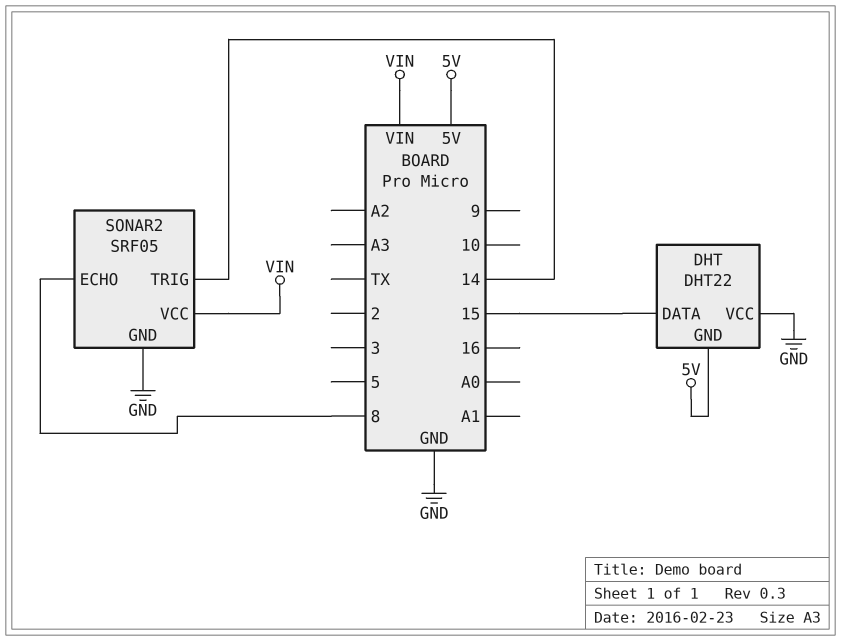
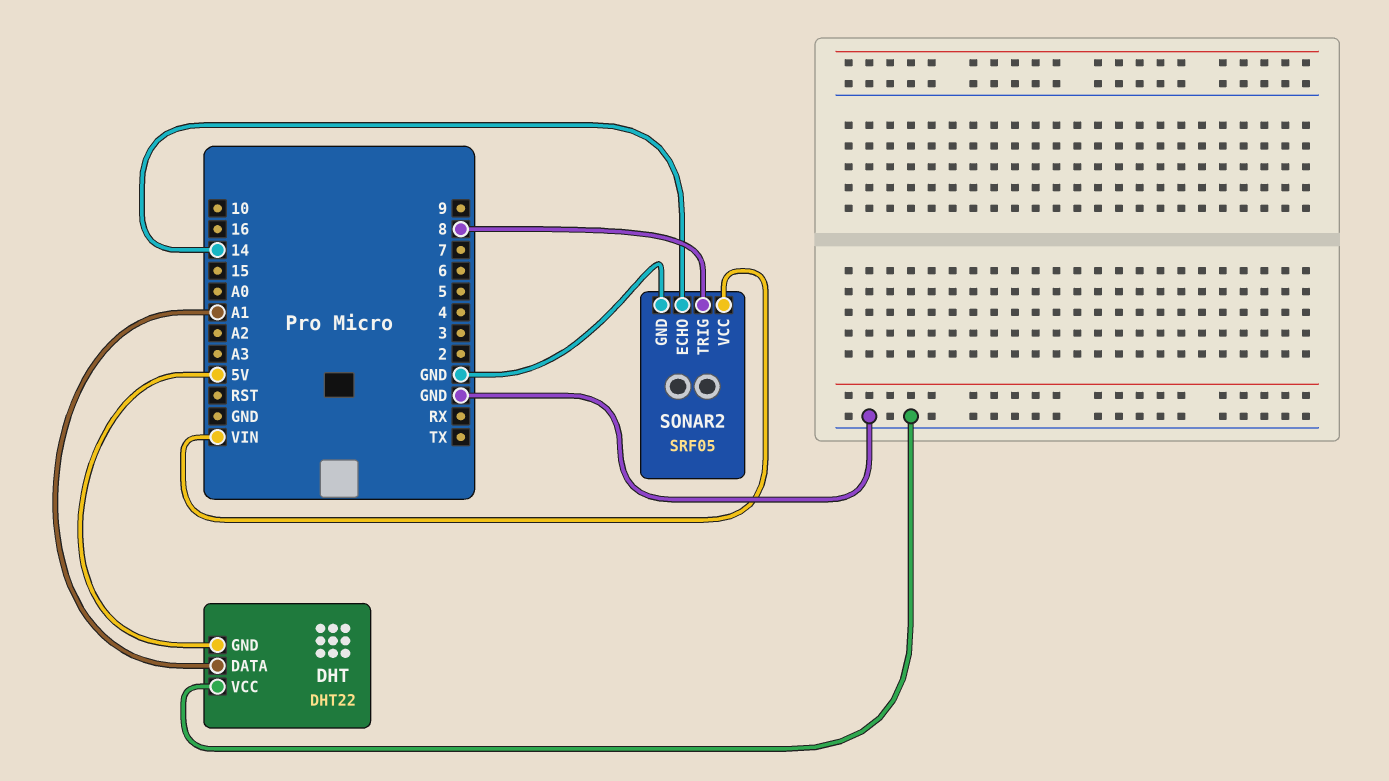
DHT pin DATA: 15 -> A1
SONAR2 pin ECHO: 8 -> 14
SONAR2 pin TRIG: 14 -> 8

